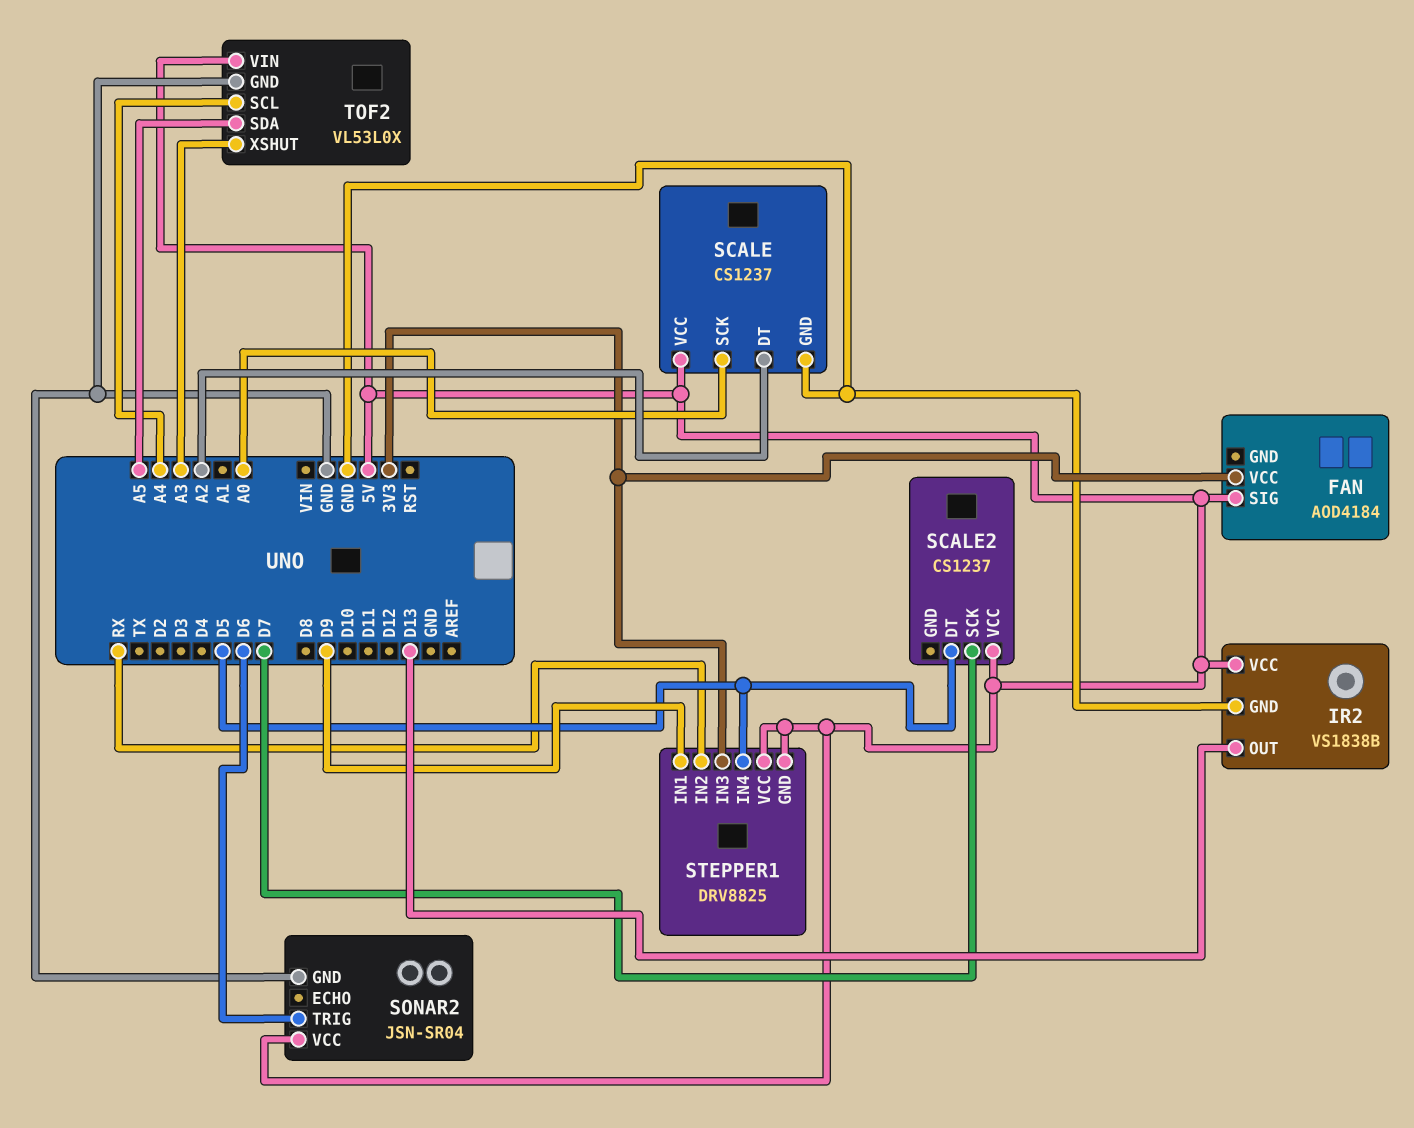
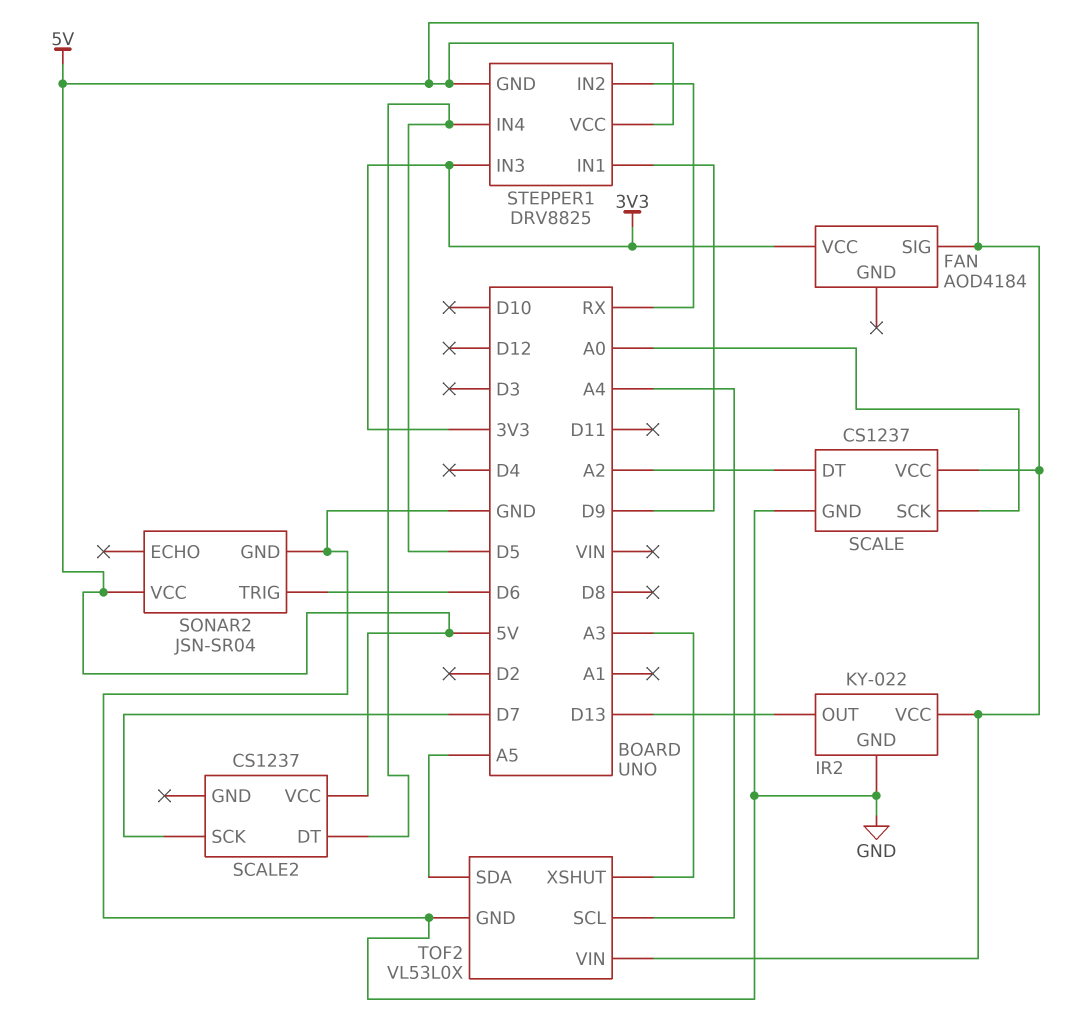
IR2: VS1838B -> KY-022

